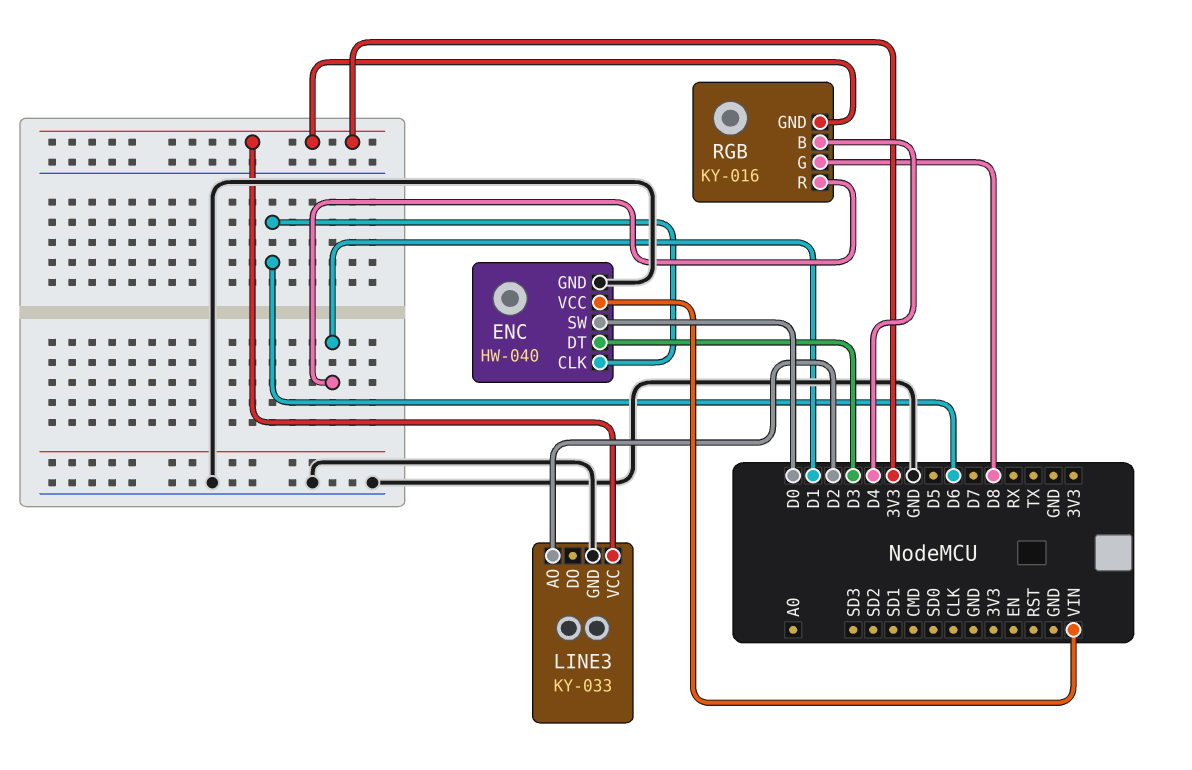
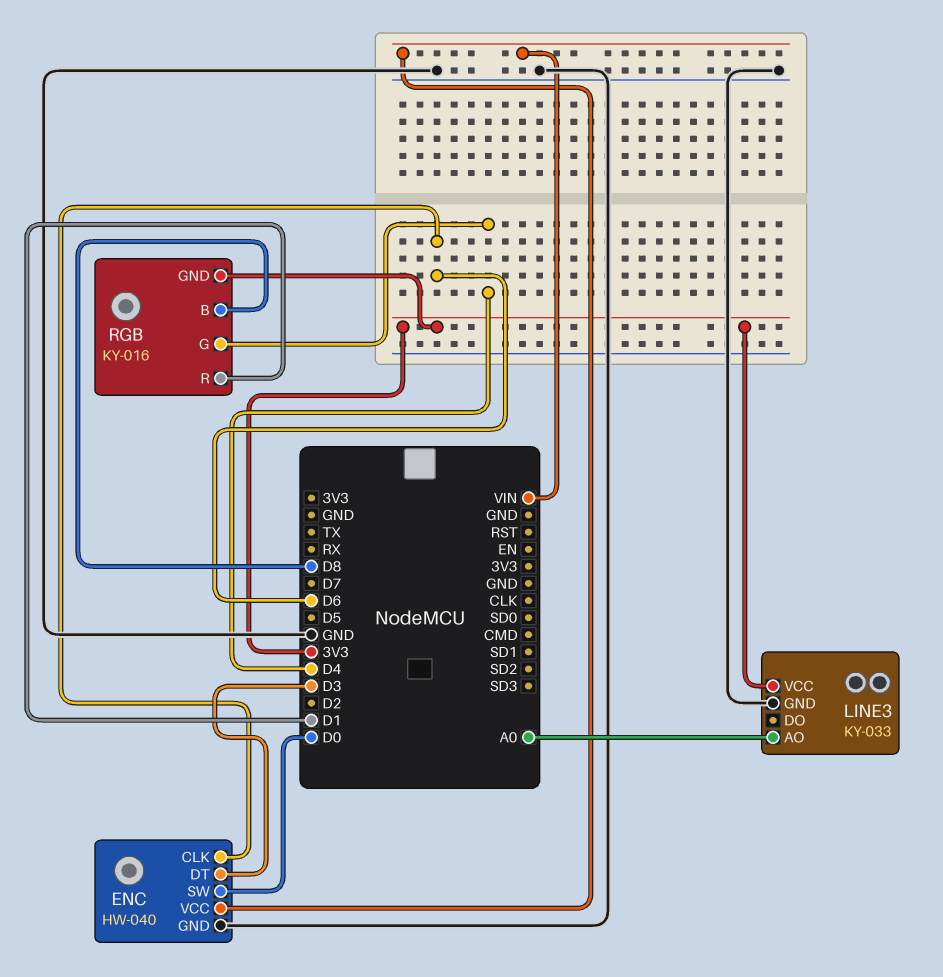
LINE3 pin AO: D2 -> A0
RGB pin B: D4 -> D8
RGB pin G: D8 -> D4

